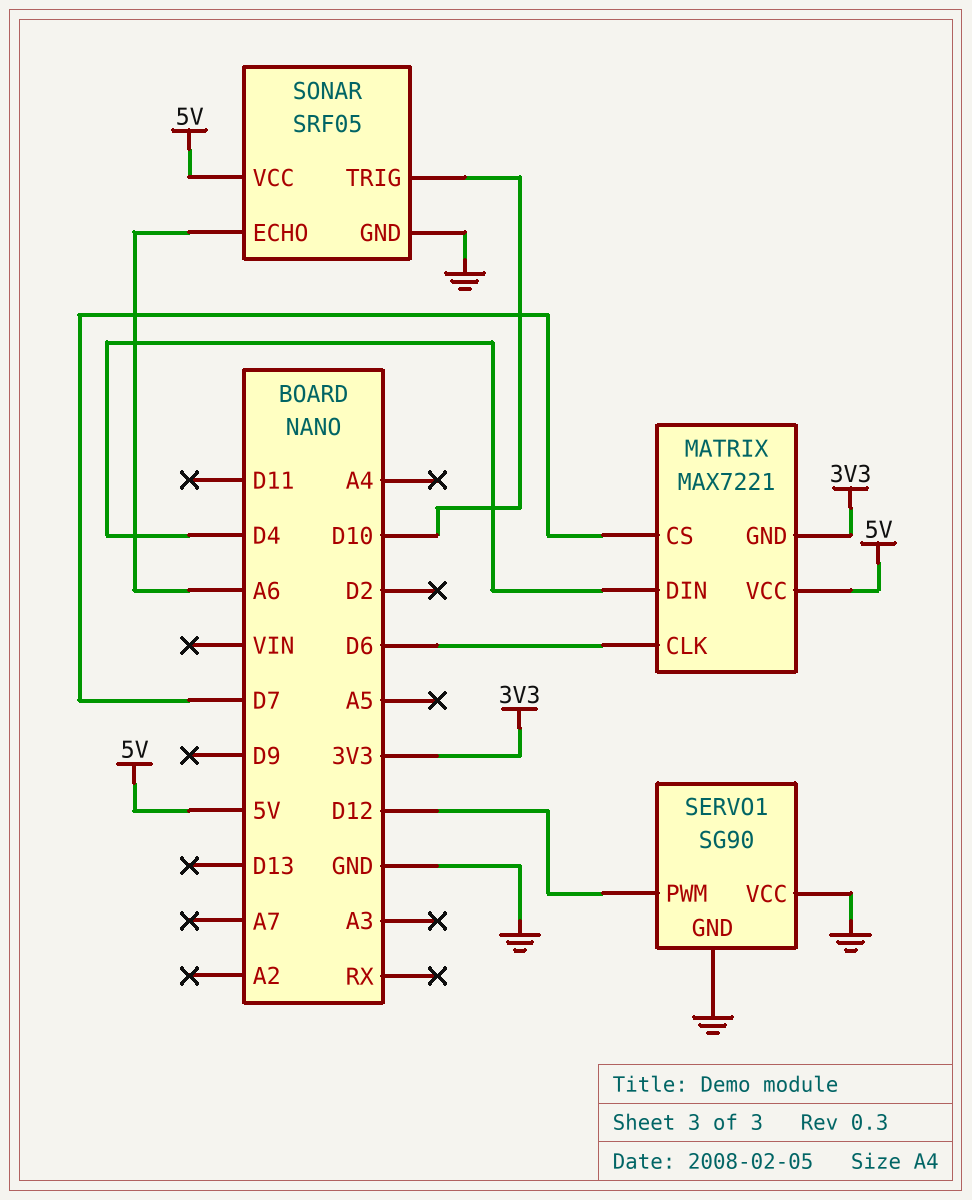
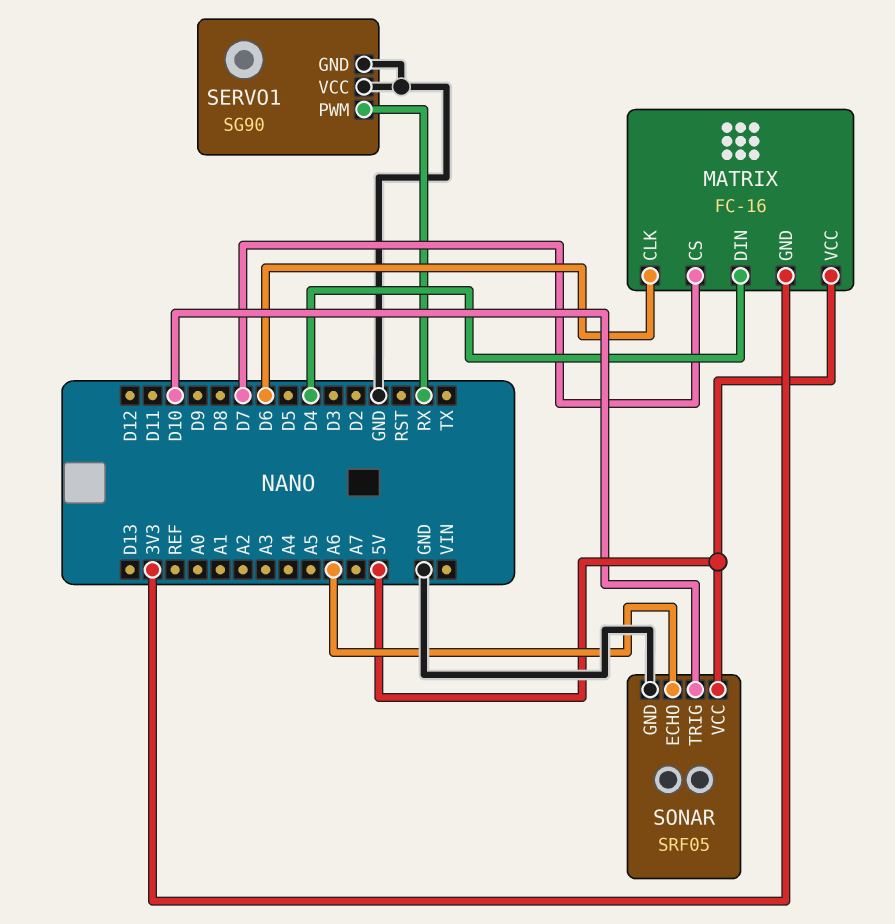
MATRIX: MAX7221 -> FC-16
SERVO1 pin PWM: D12 -> RX

